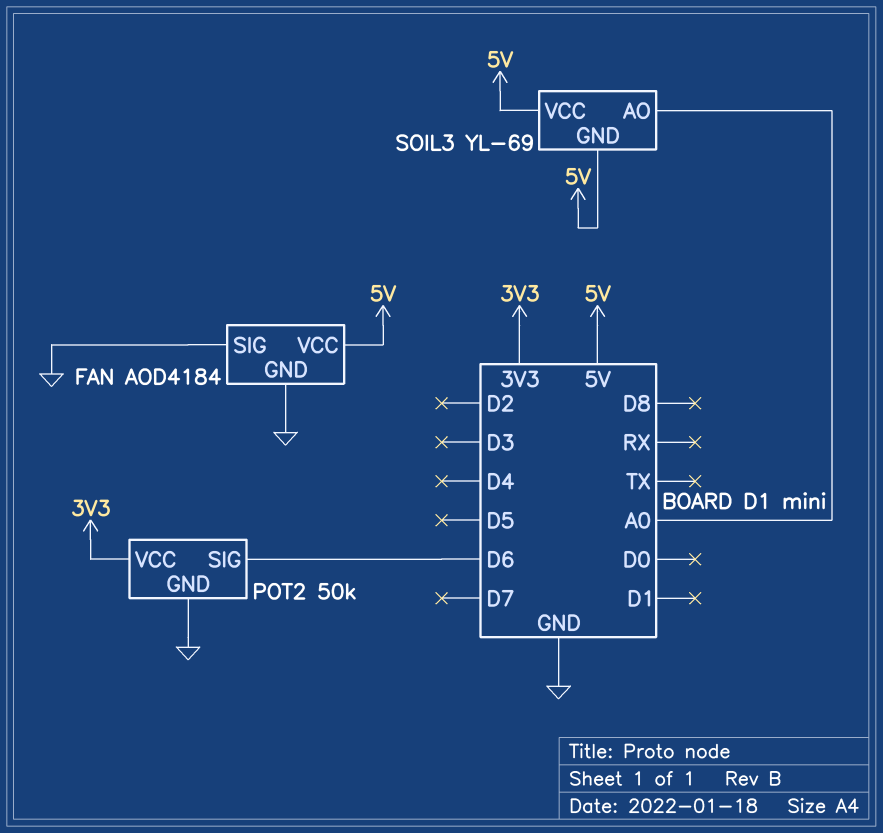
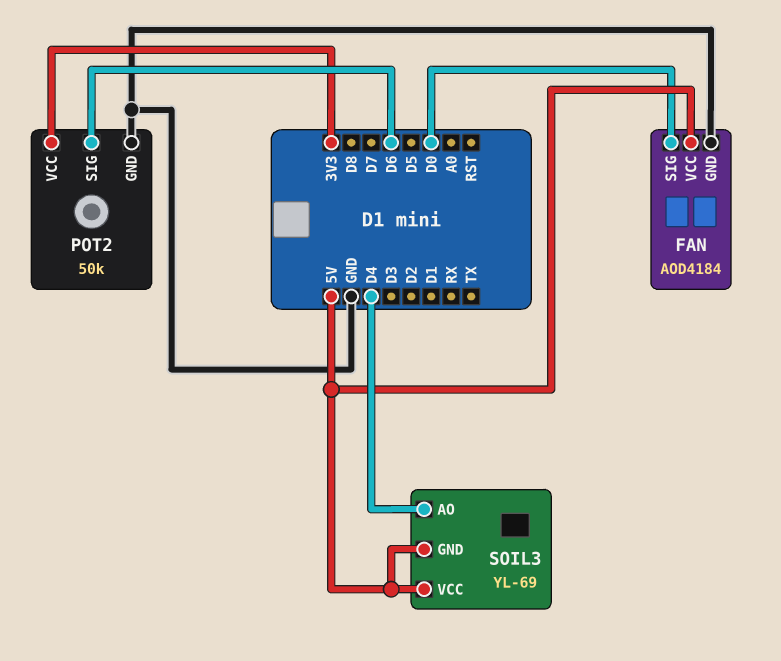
FAN pin SIG: GND -> D0
SOIL3 pin AO: A0 -> D4

